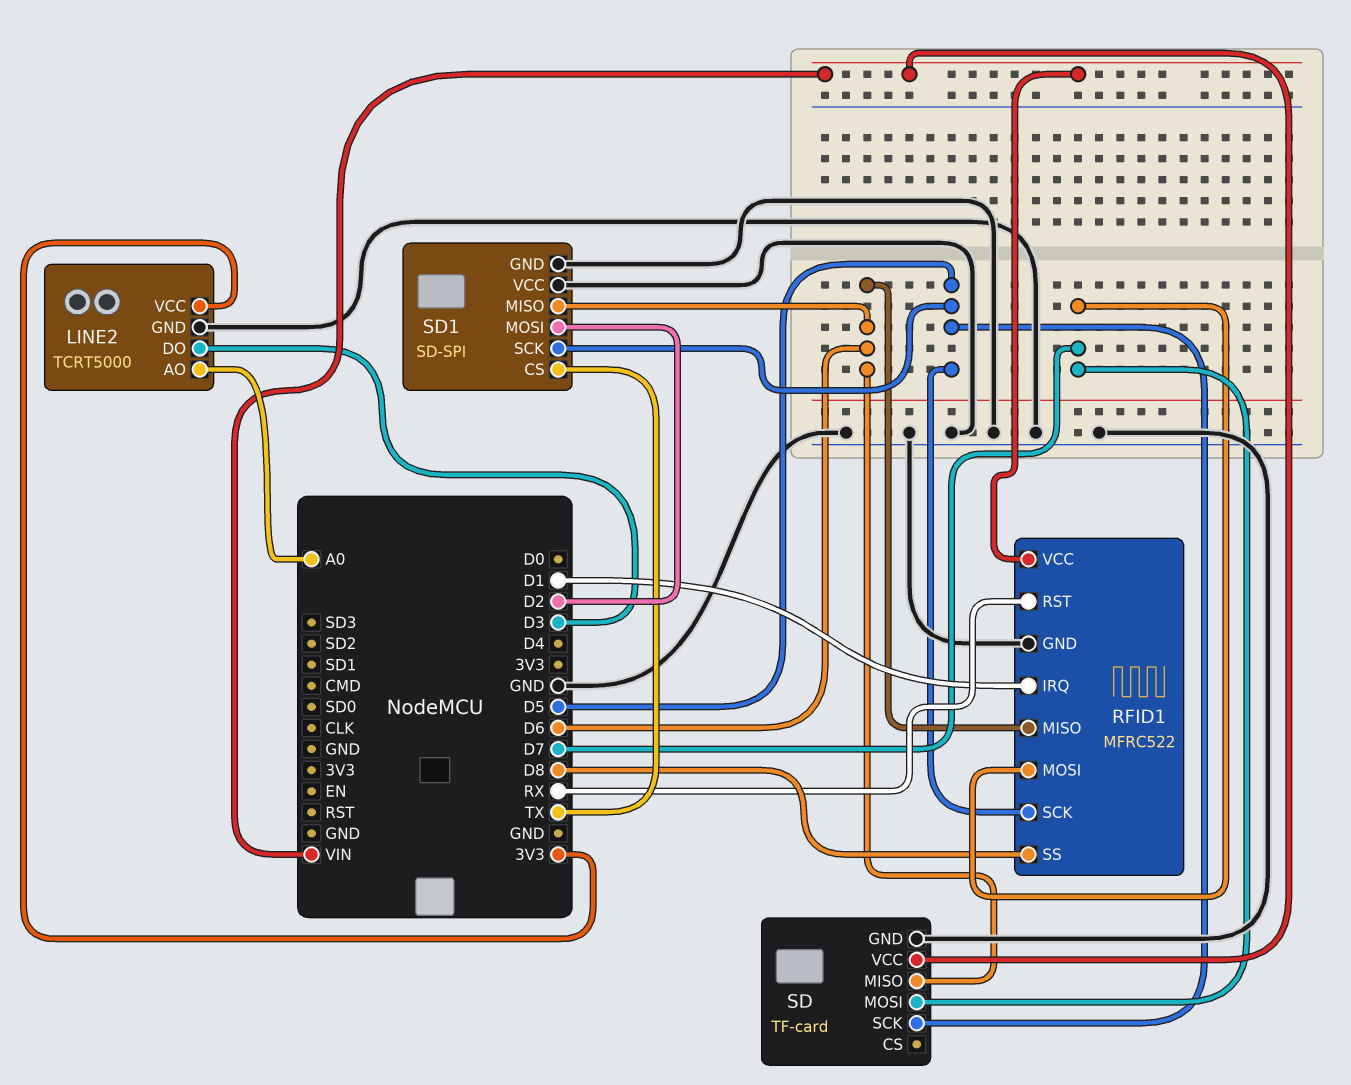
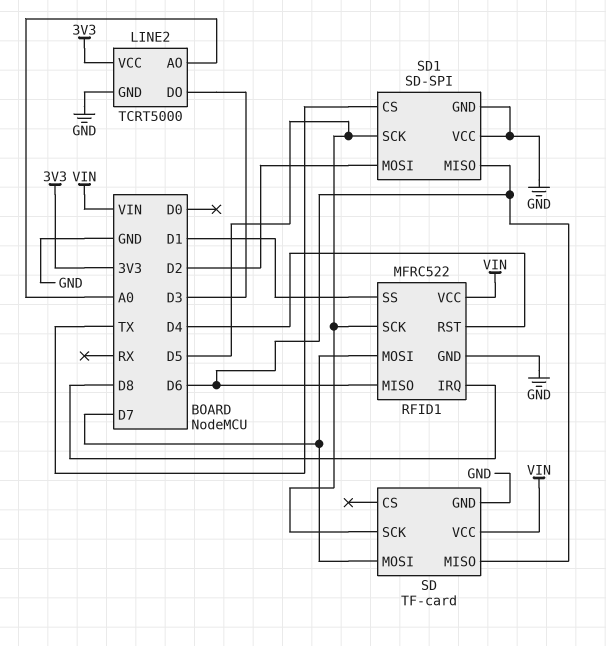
RFID1 pin IRQ: D1 -> D8
RFID1 pin RST: RX -> D4
RFID1 pin SS: D8 -> D1

